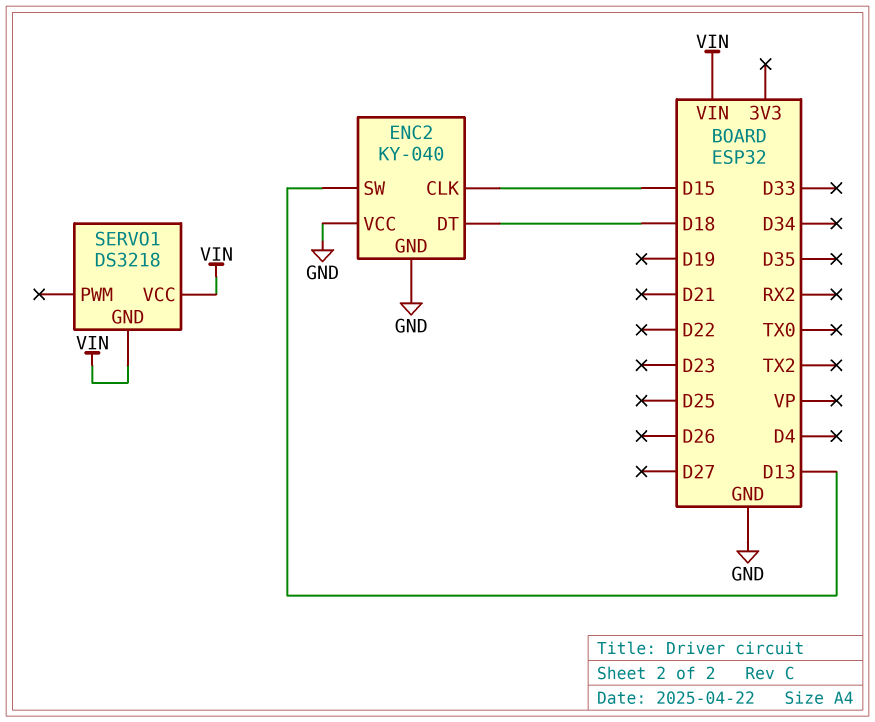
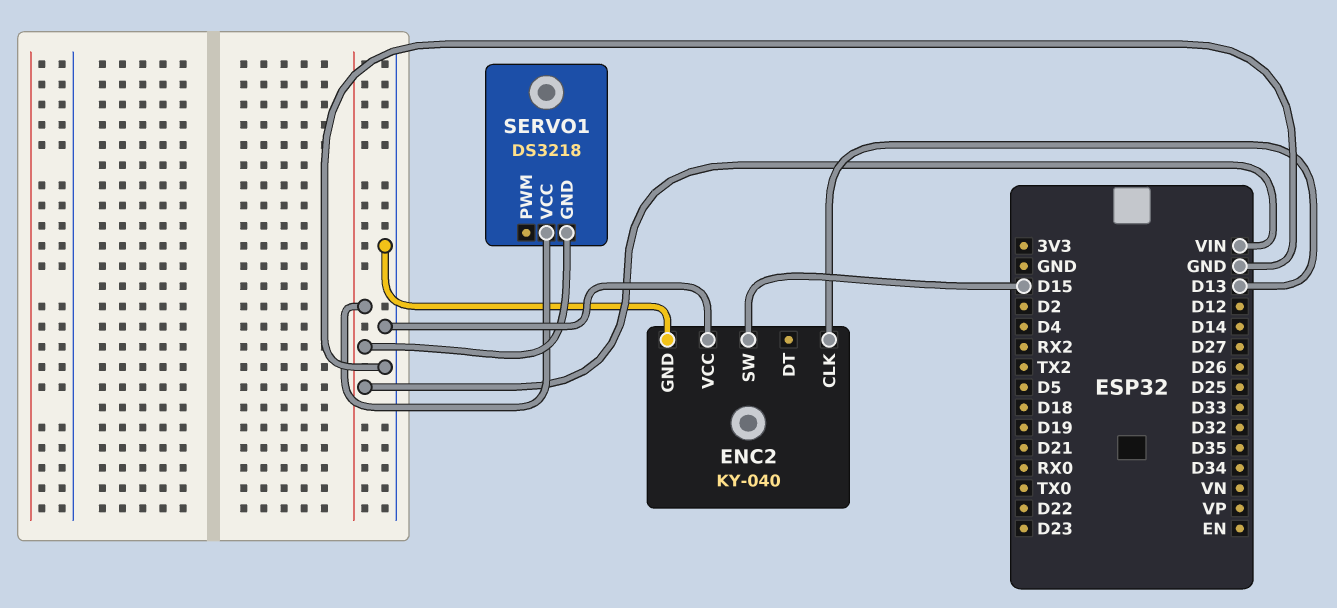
ENC2 pin CLK: D15 -> D13
ENC2 pin DT: D18 -> none
ENC2 pin SW: D13 -> D15

